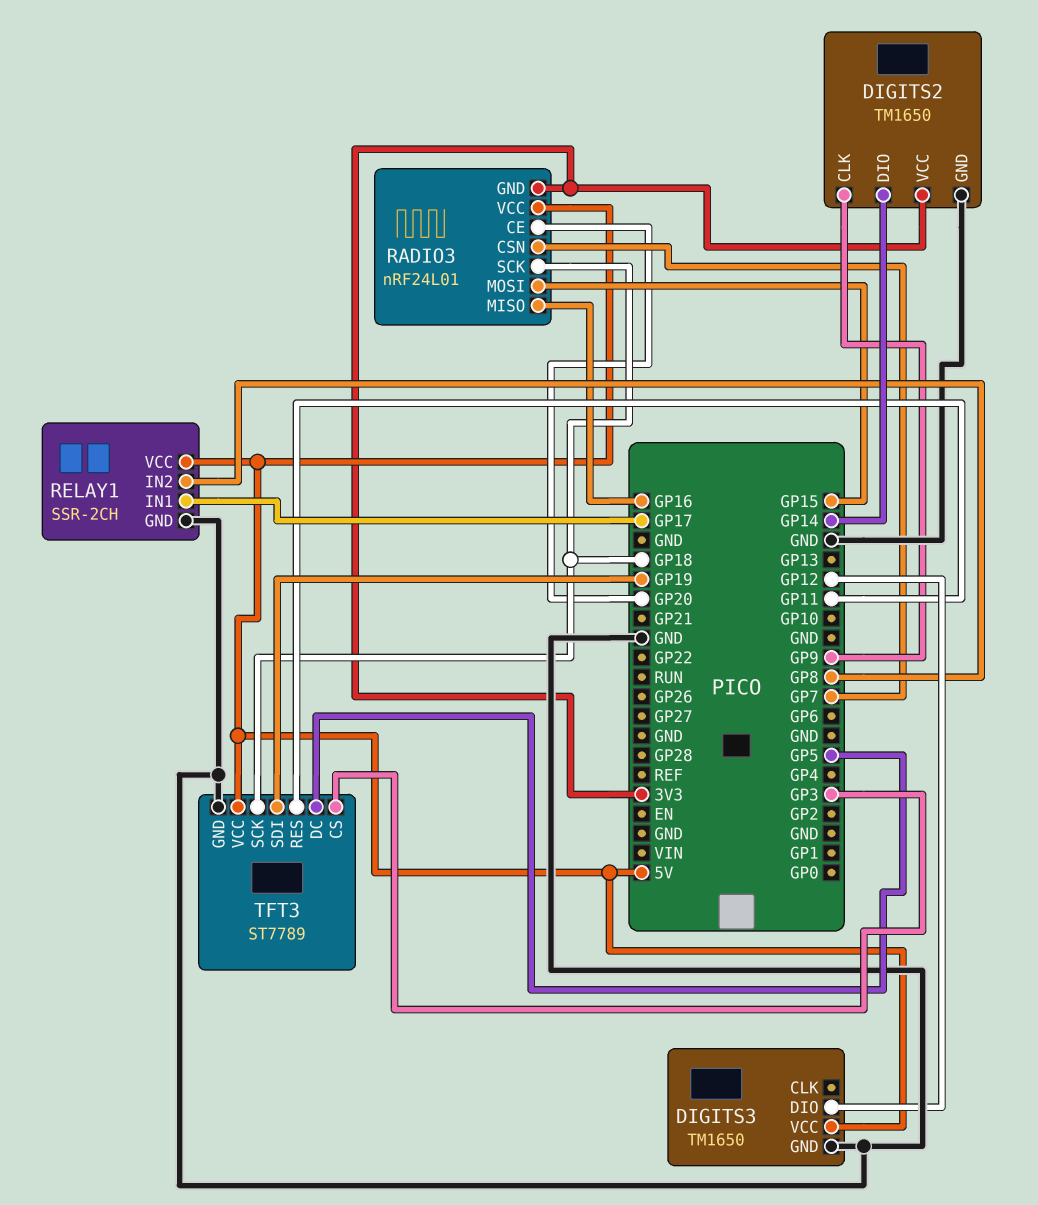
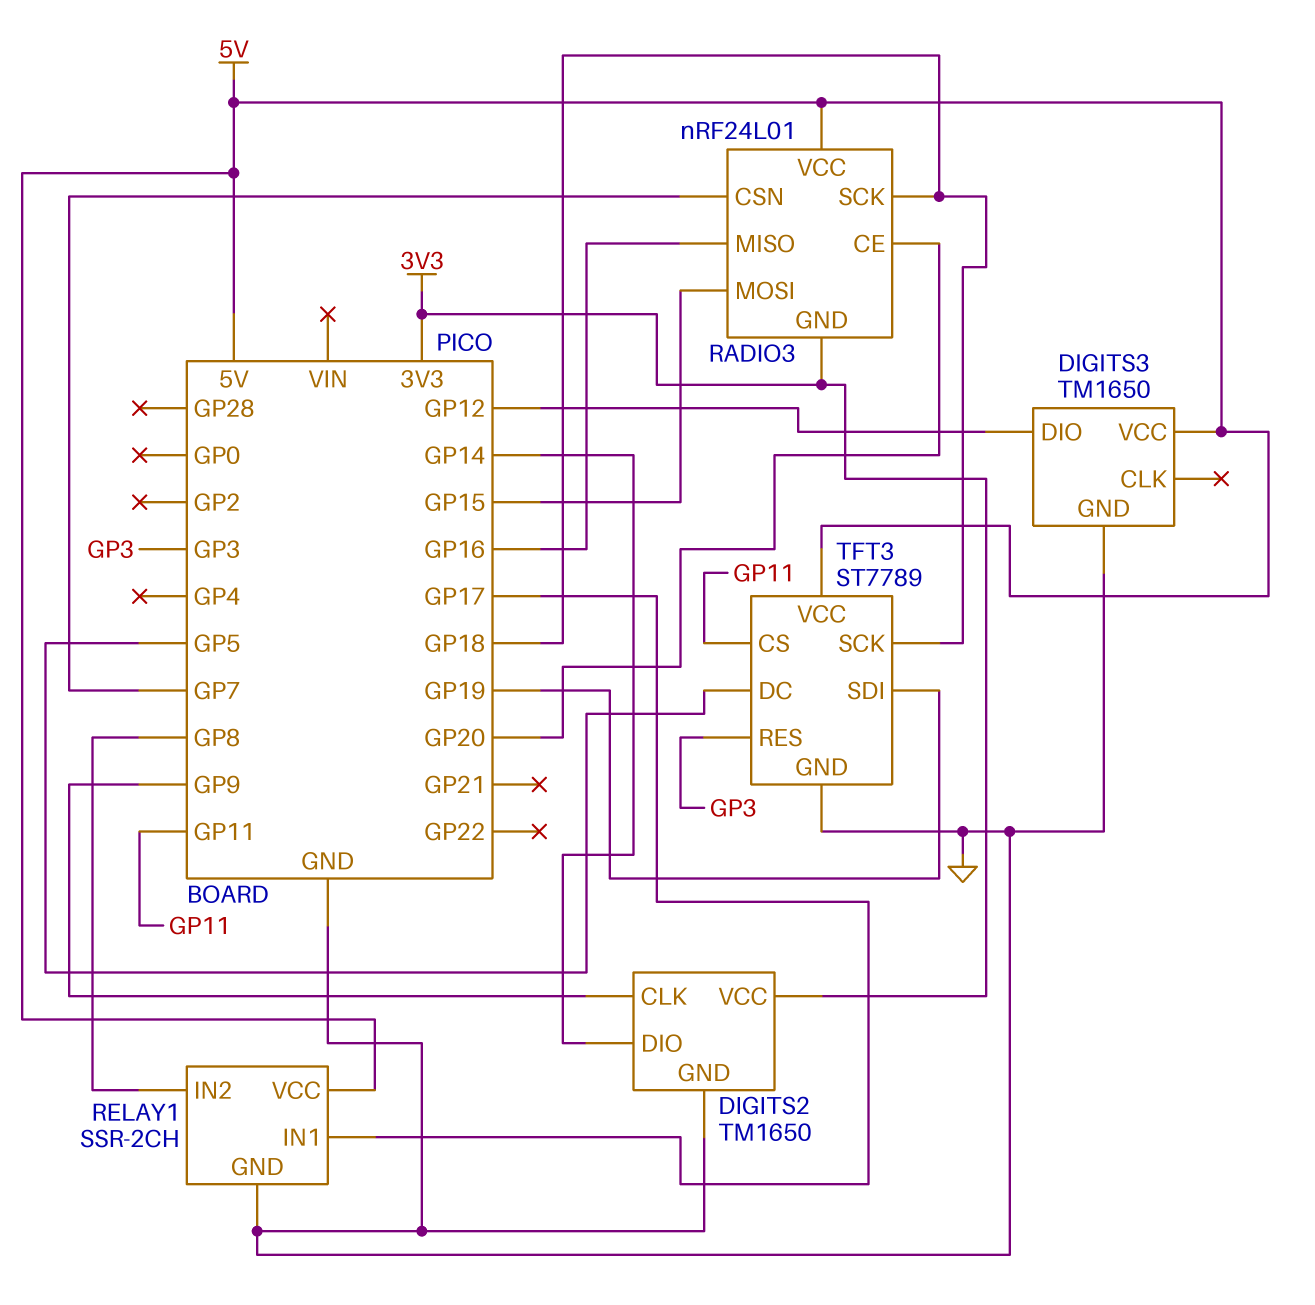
TFT3 pin CS: GP3 -> GP11
TFT3 pin RES: GP11 -> GP3

